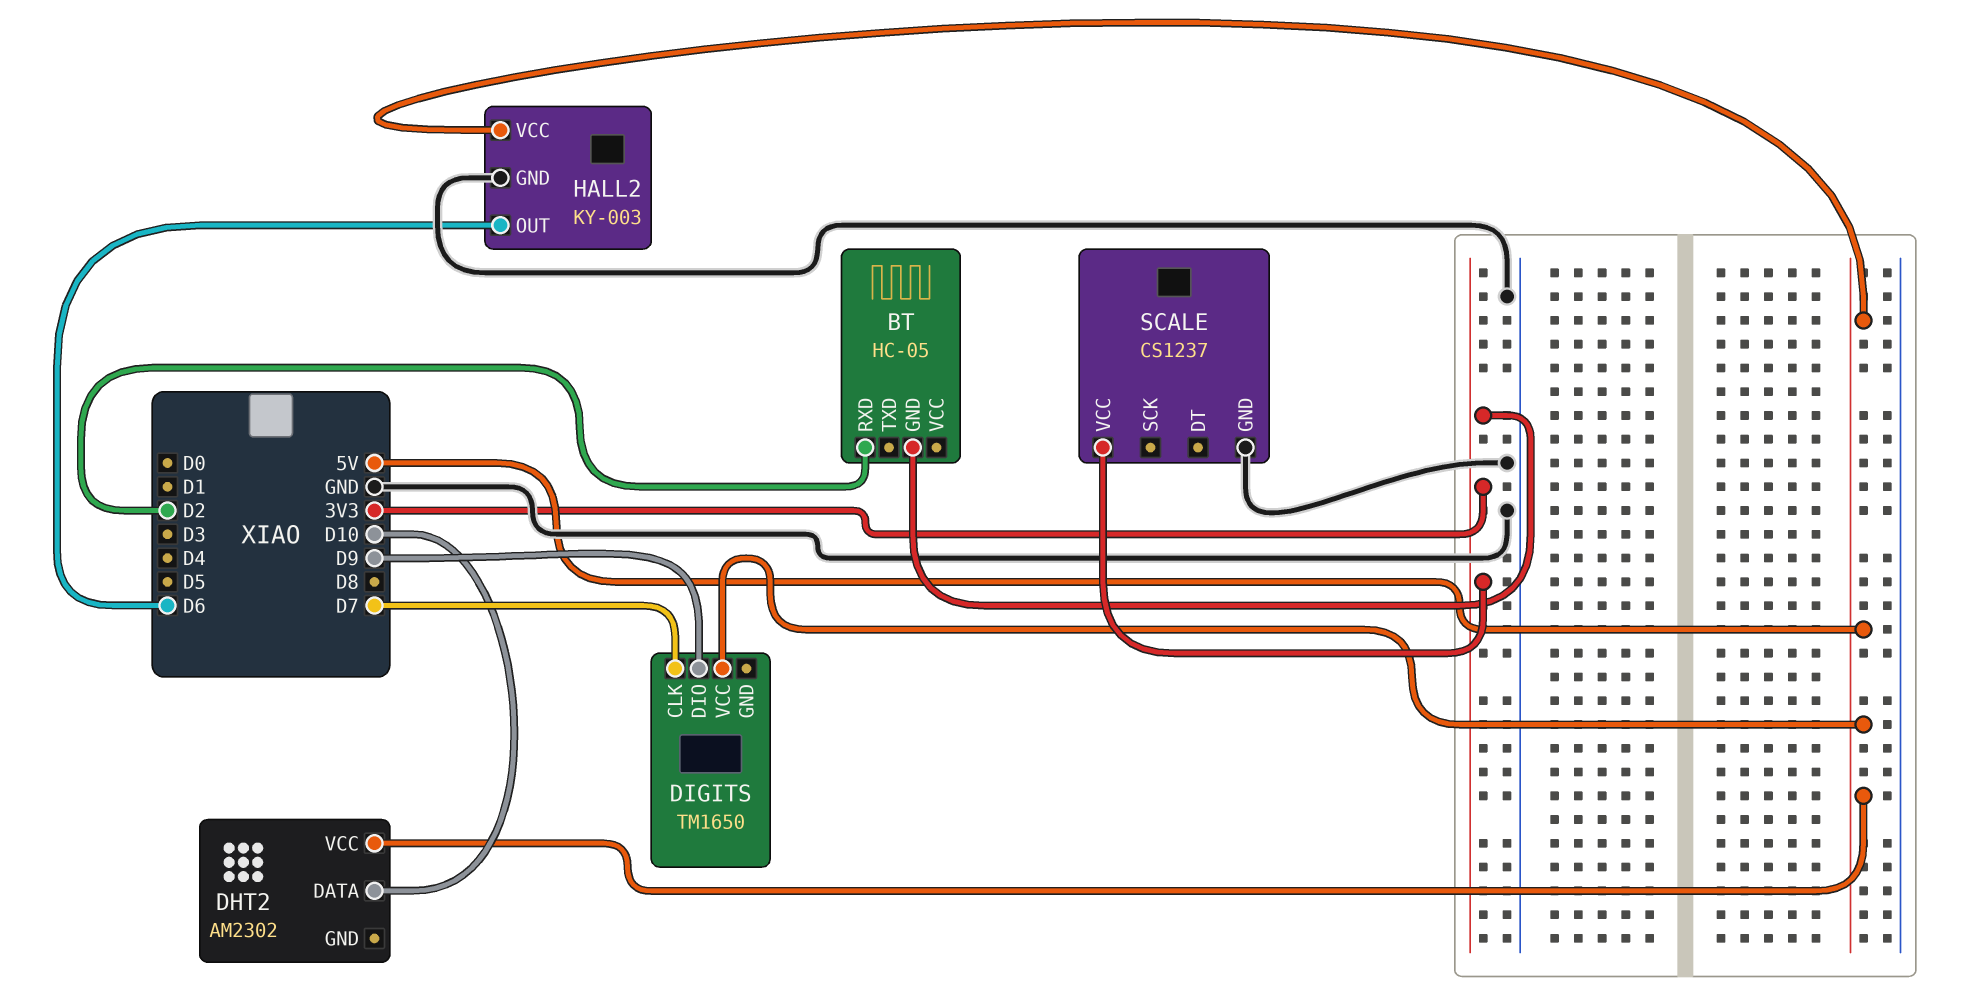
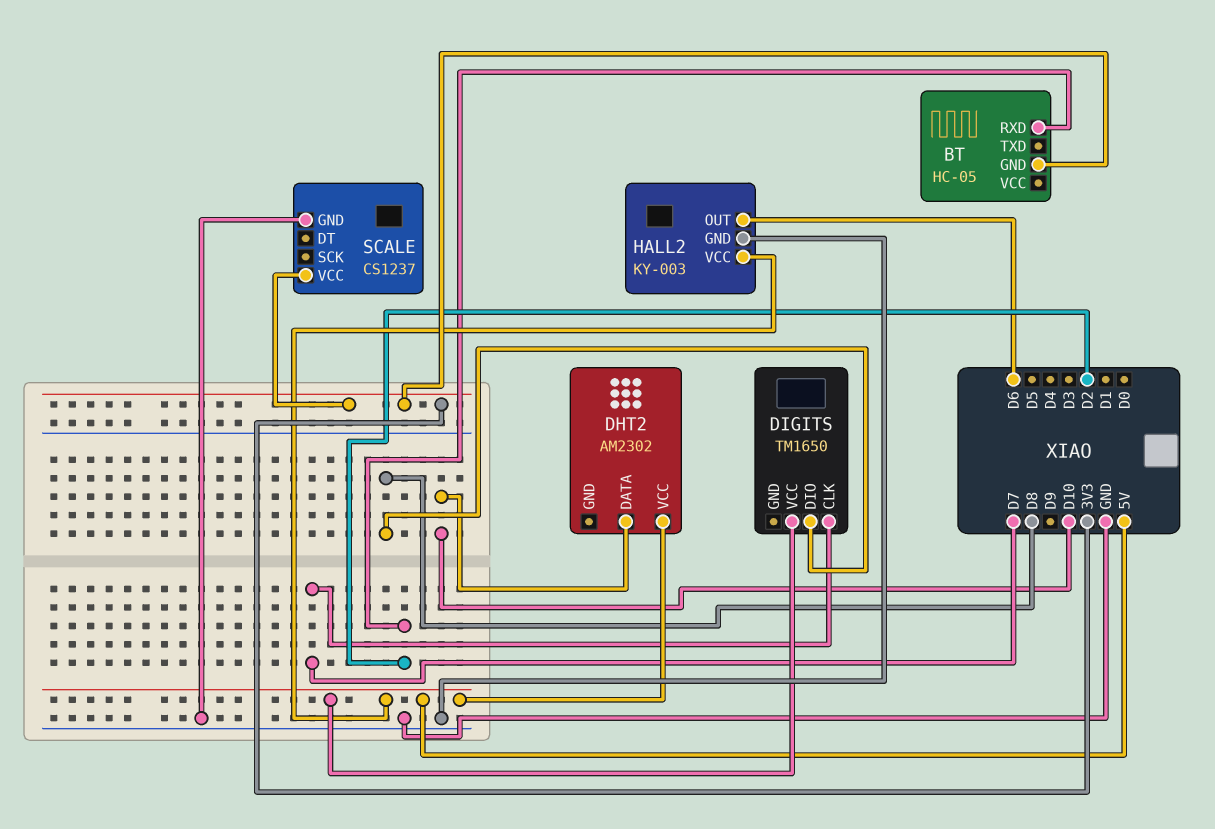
DIGITS pin DIO: D9 -> D8

